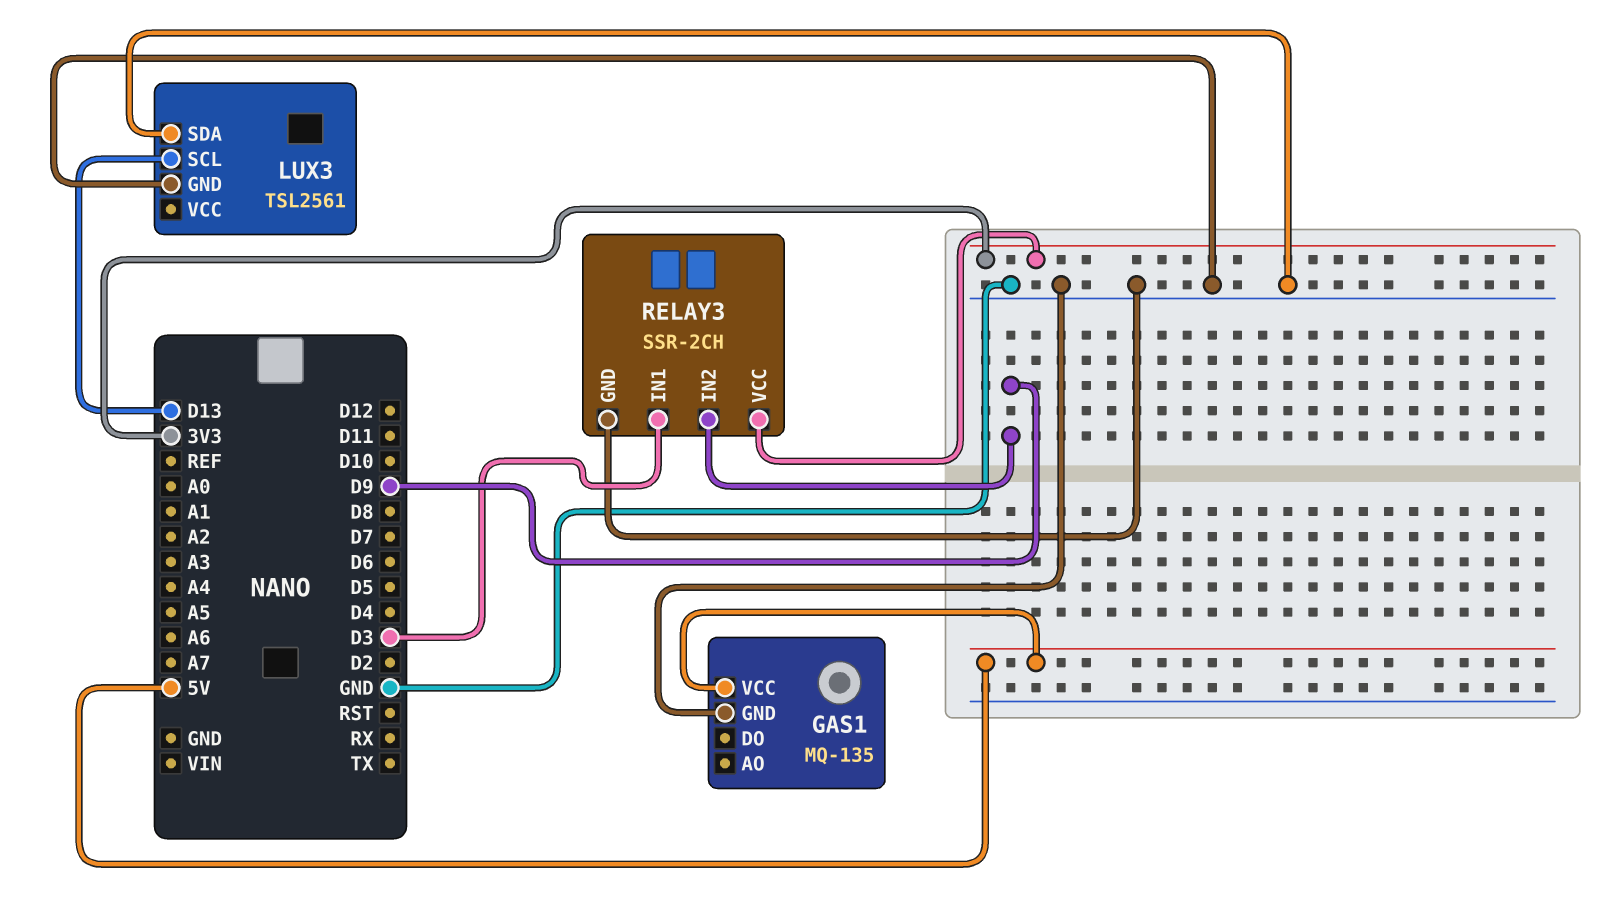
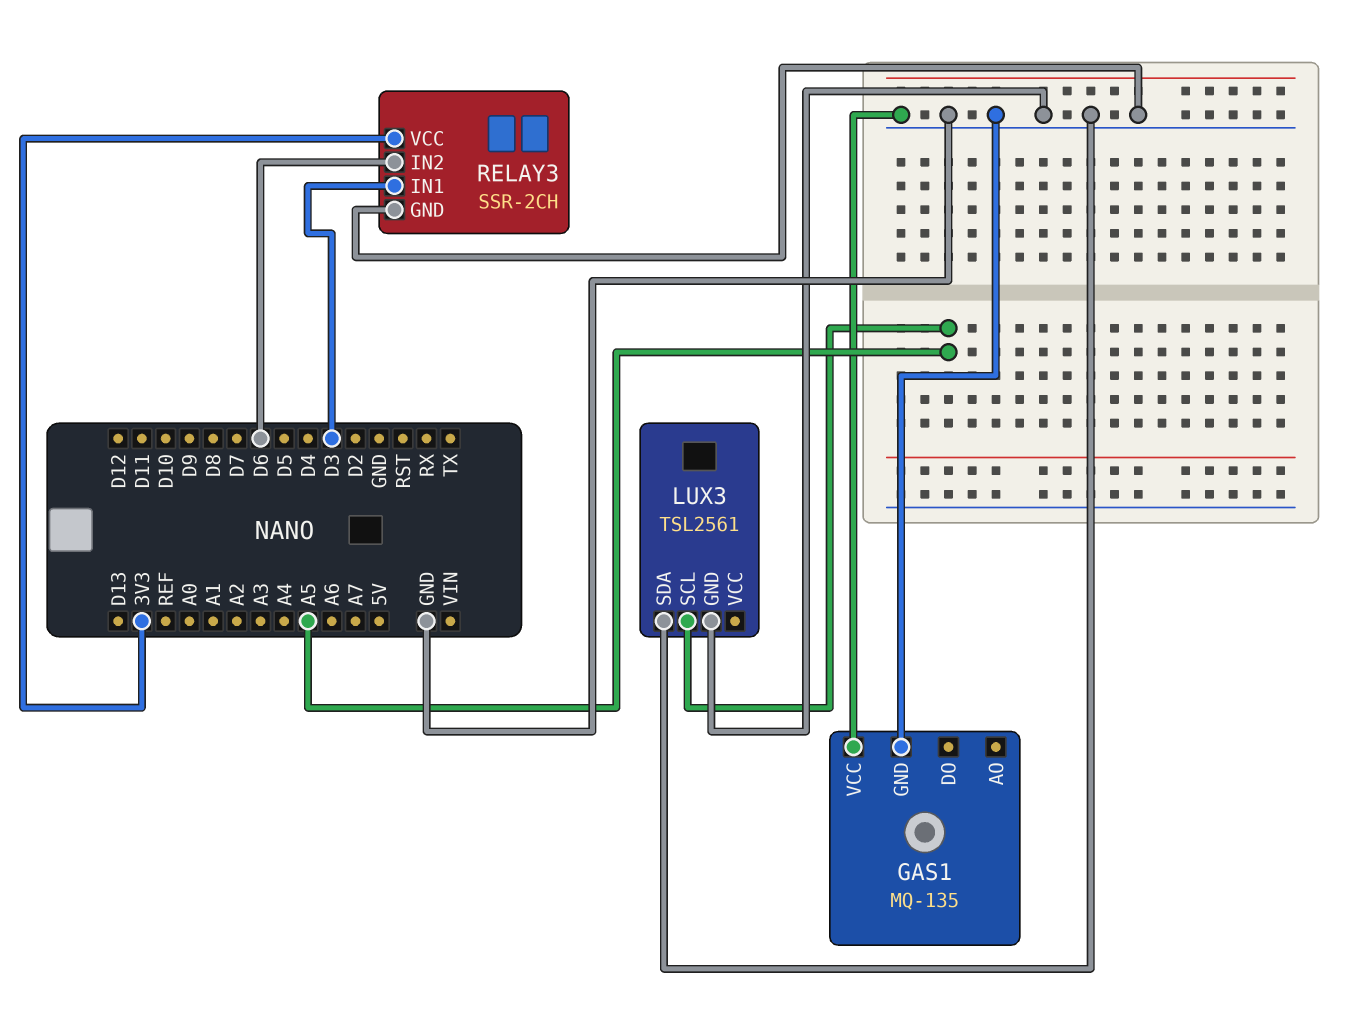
GAS1 pin VCC: 5V -> GND
LUX3 pin SCL: D13 -> A5
RELAY3 pin IN2: D9 -> D6

